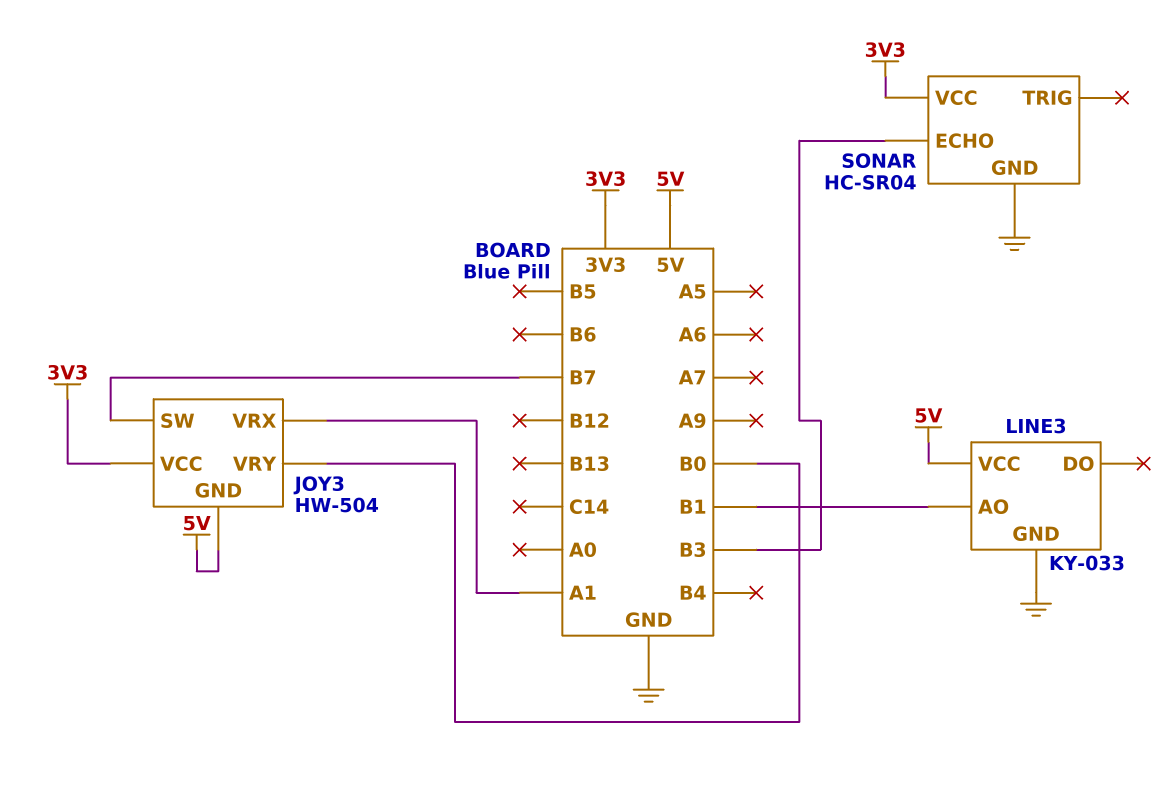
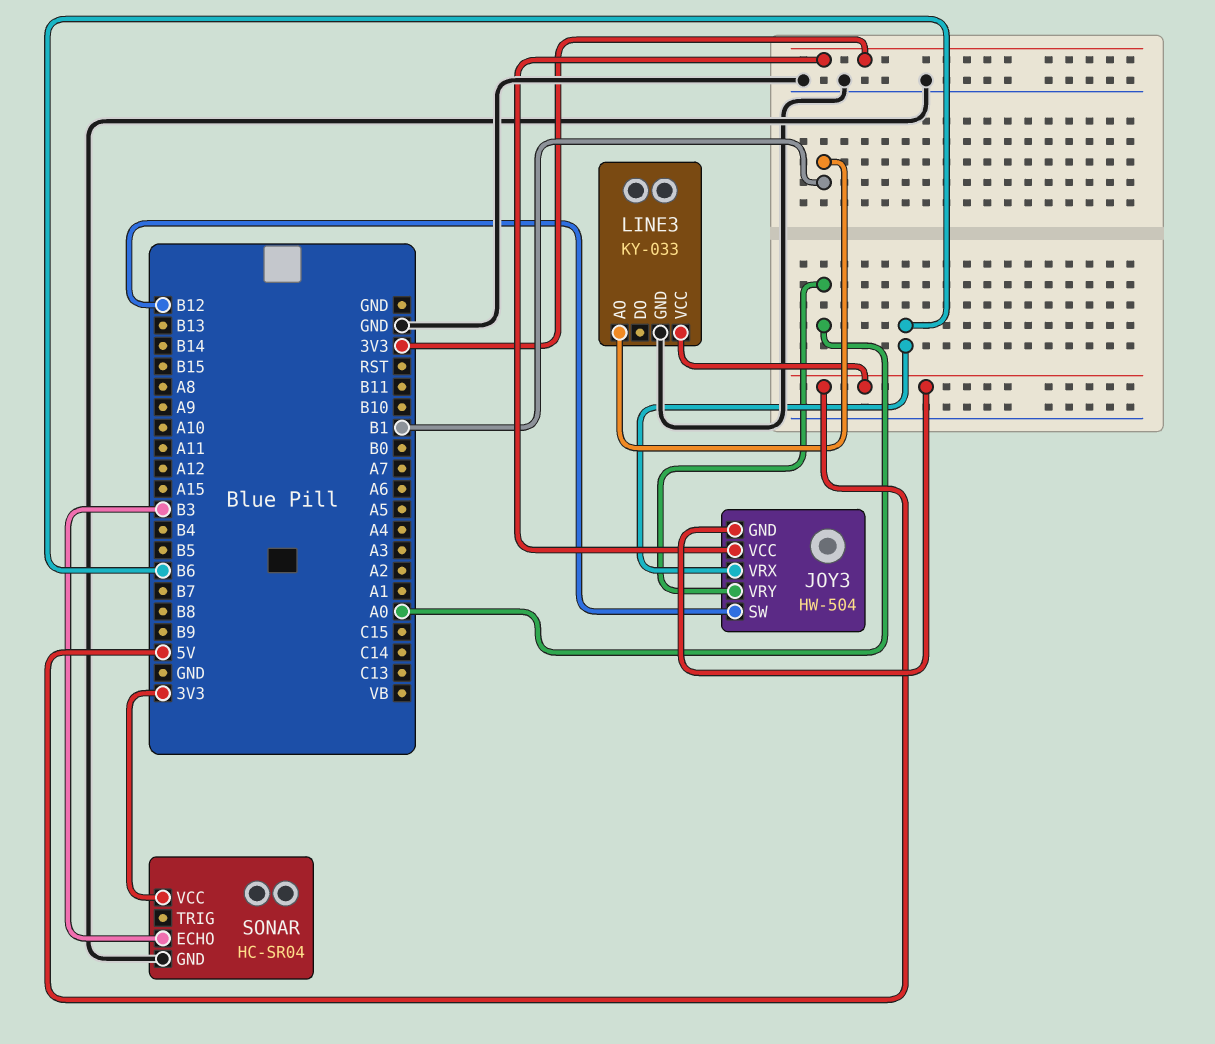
JOY3 pin SW: B7 -> B12
JOY3 pin VRX: A1 -> B6
JOY3 pin VRY: B0 -> A0

